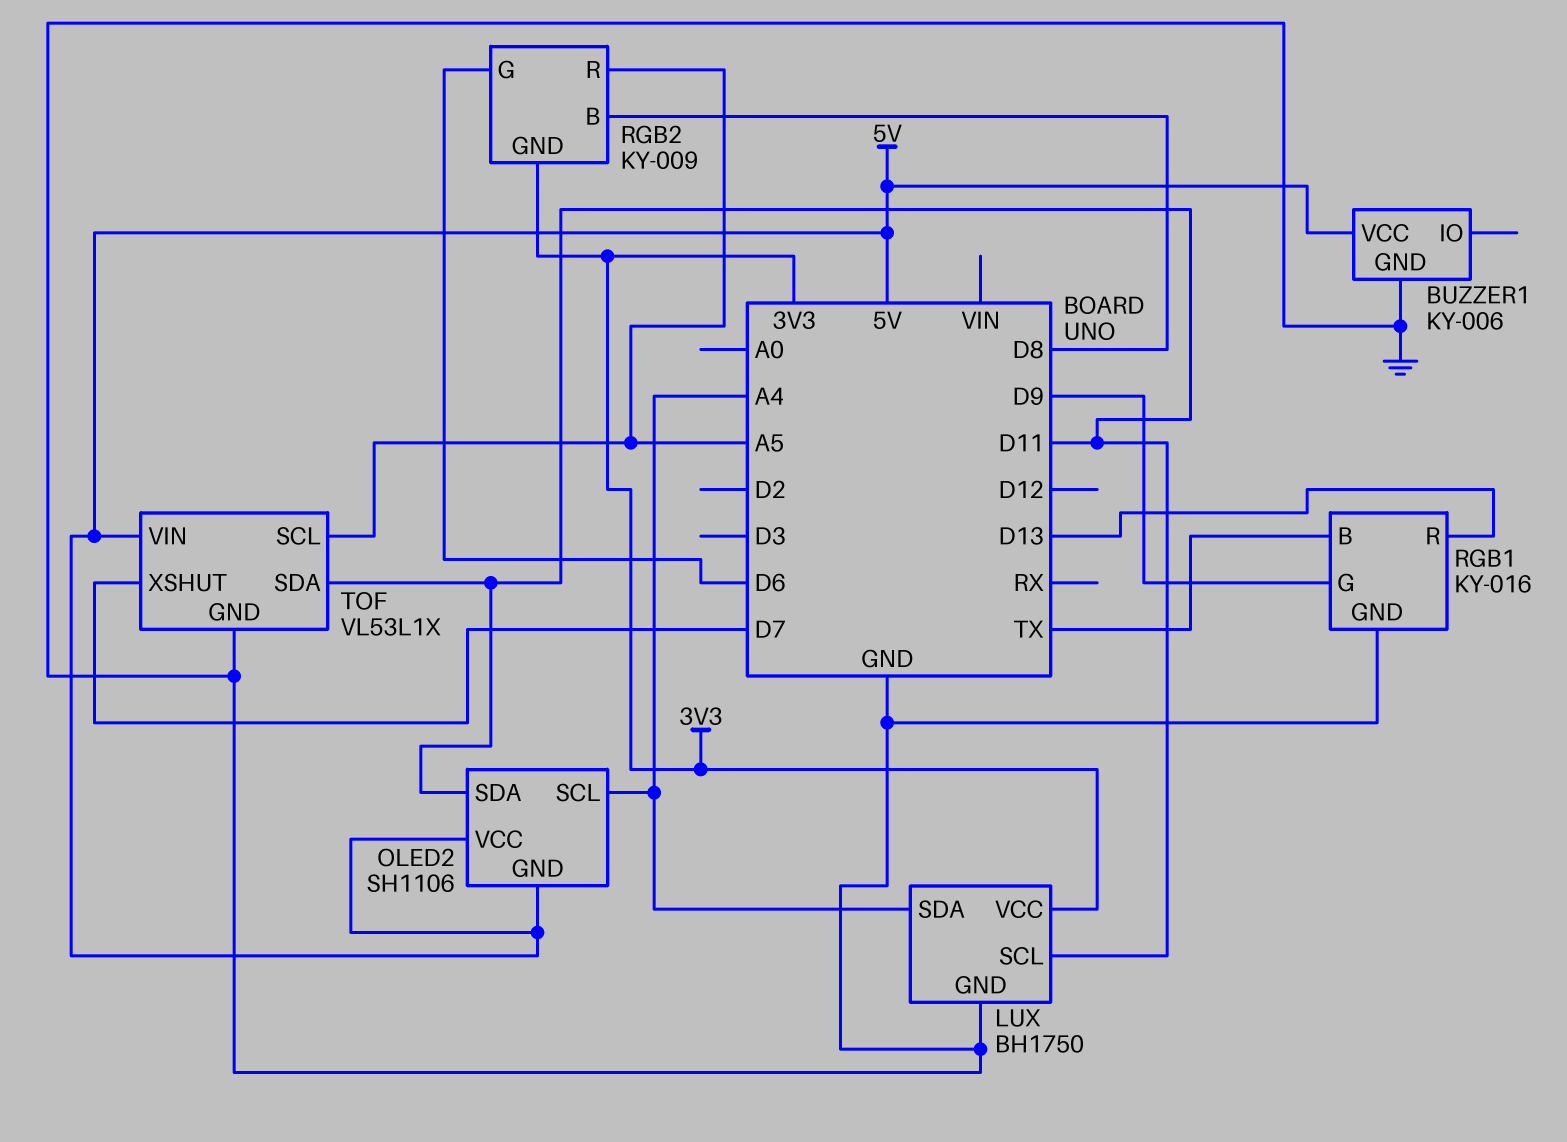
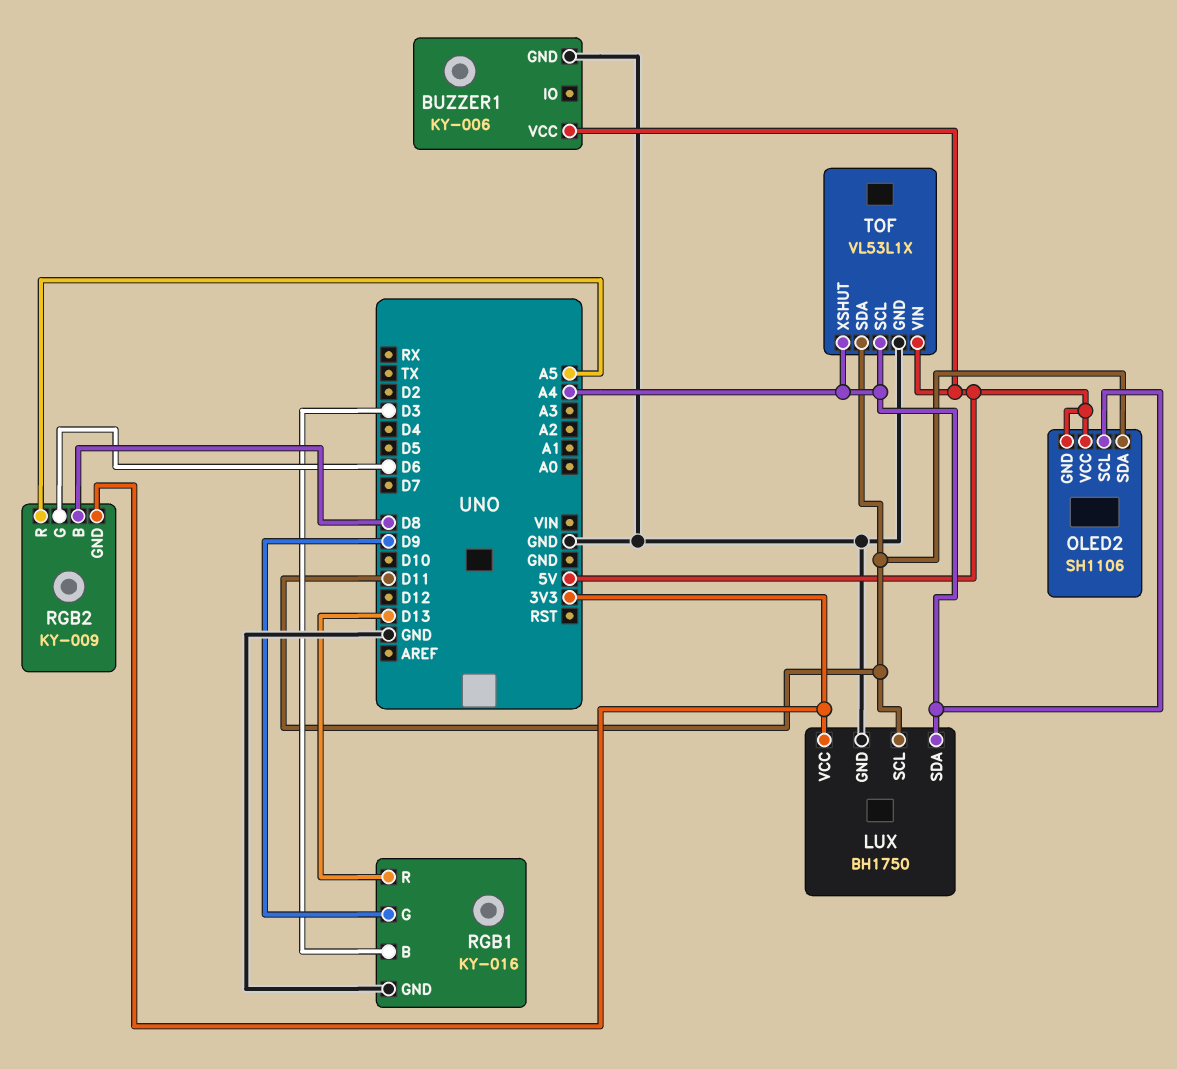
RGB1 pin B: TX -> D3
TOF pin SCL: A5 -> A4
TOF pin XSHUT: D7 -> A4

